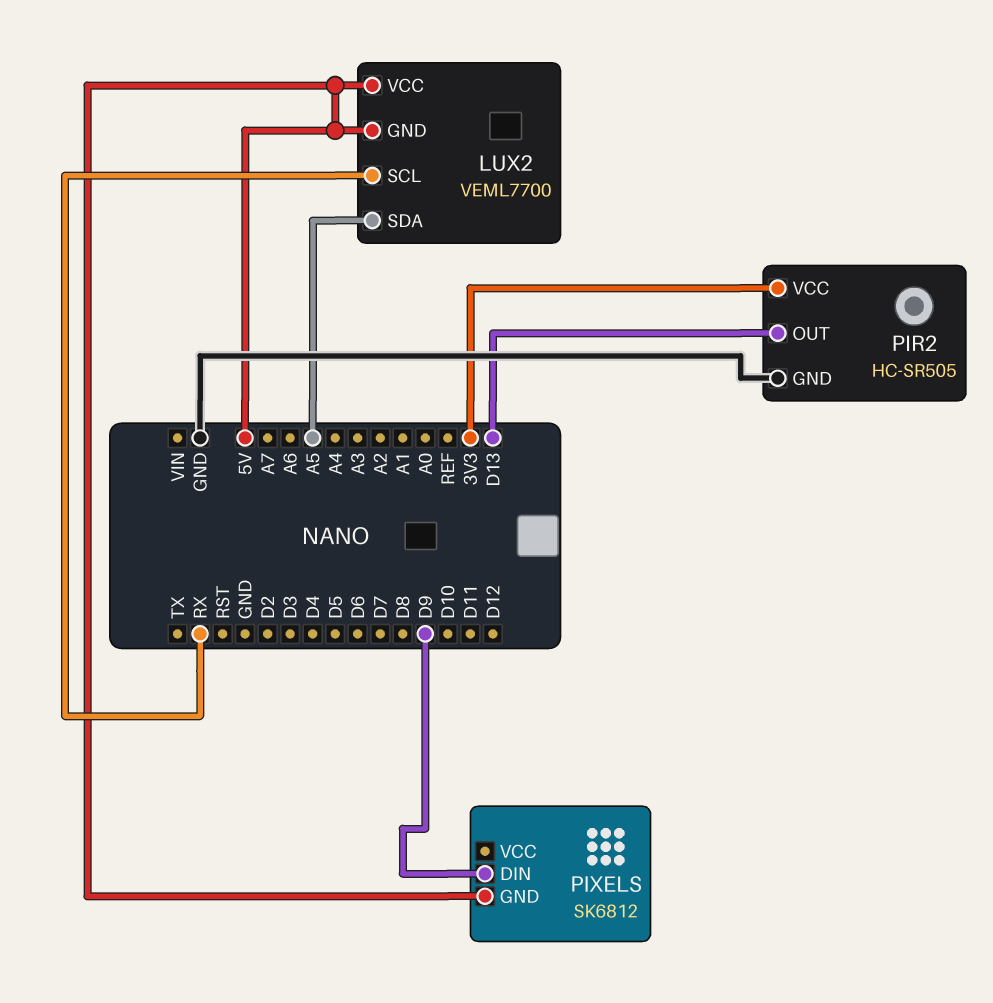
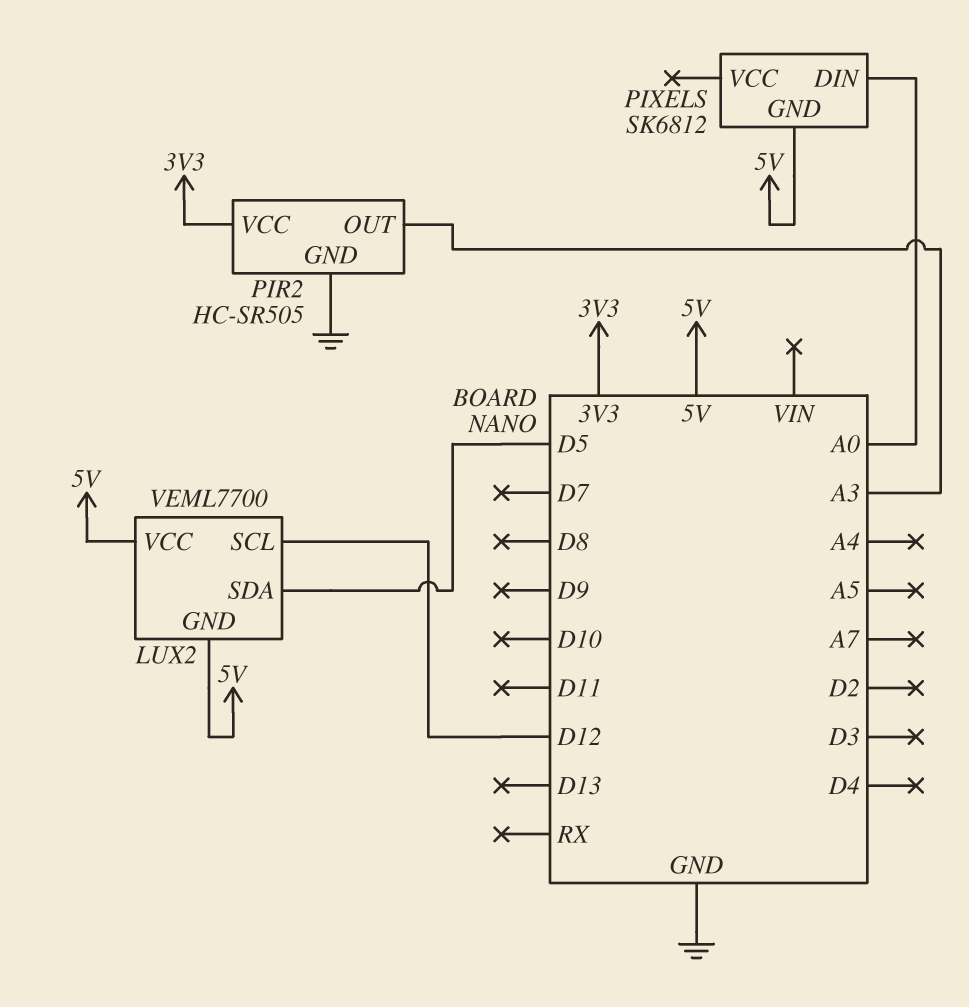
LUX2 pin SCL: RX -> D12
LUX2 pin SDA: A5 -> D5
PIR2 pin OUT: D13 -> A3
PIXELS pin DIN: D9 -> A0

